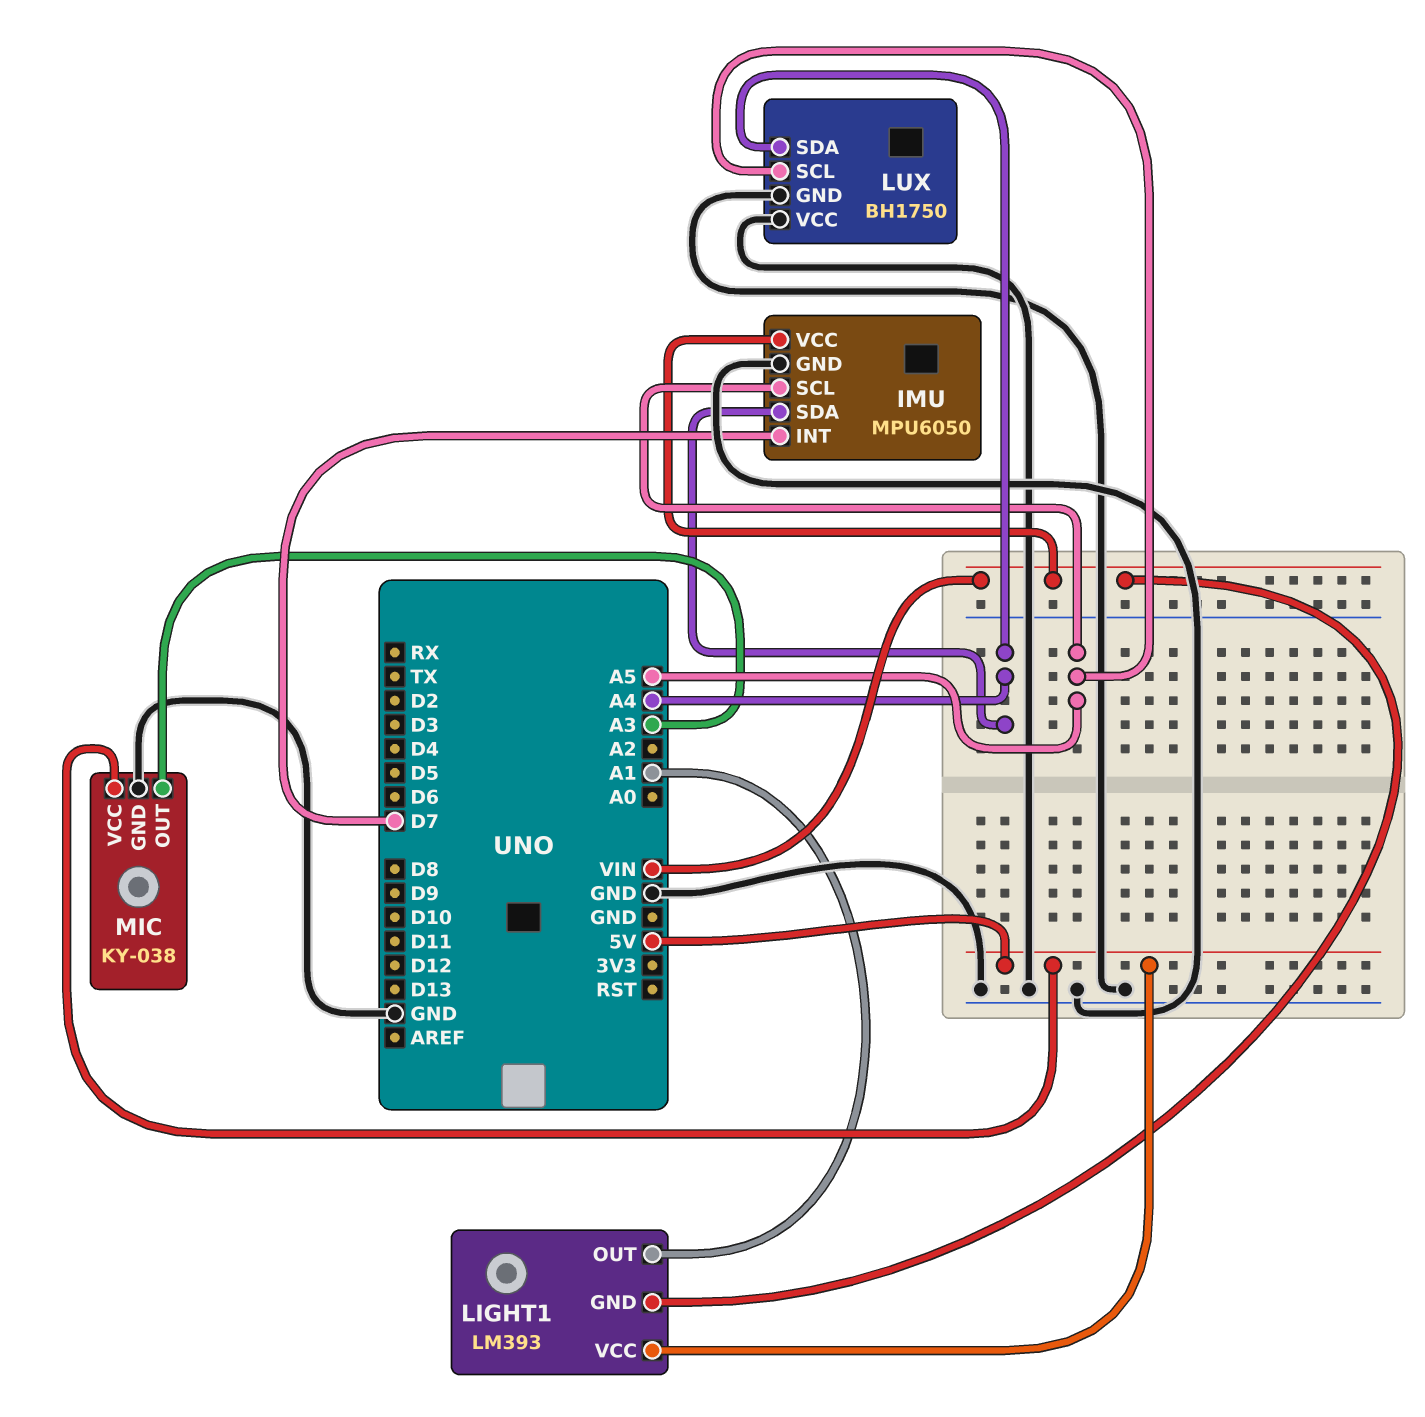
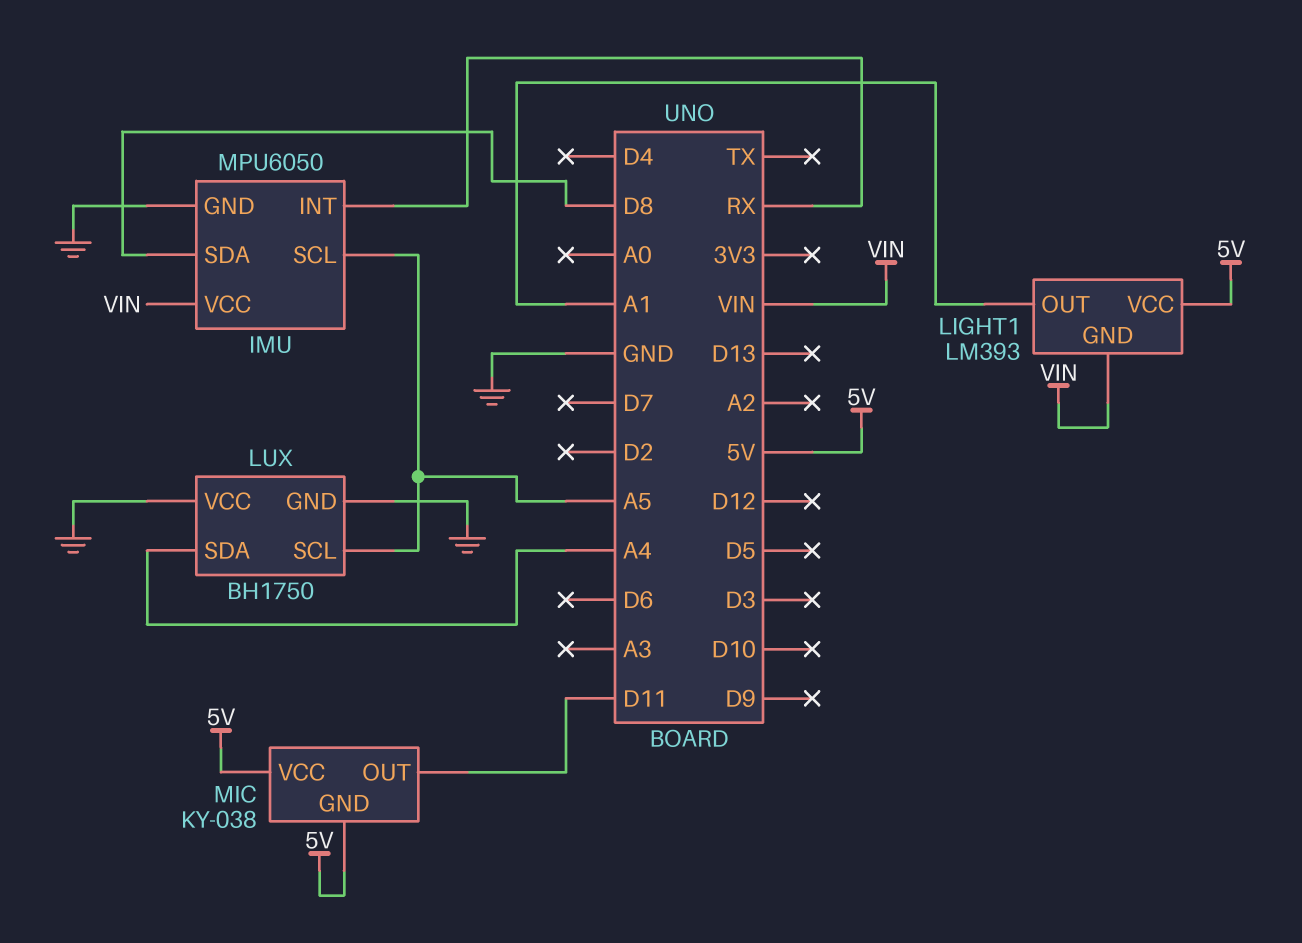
IMU pin INT: D7 -> RX
IMU pin SDA: A4 -> D8
MIC pin GND: GND -> 5V
MIC pin OUT: A3 -> D11

